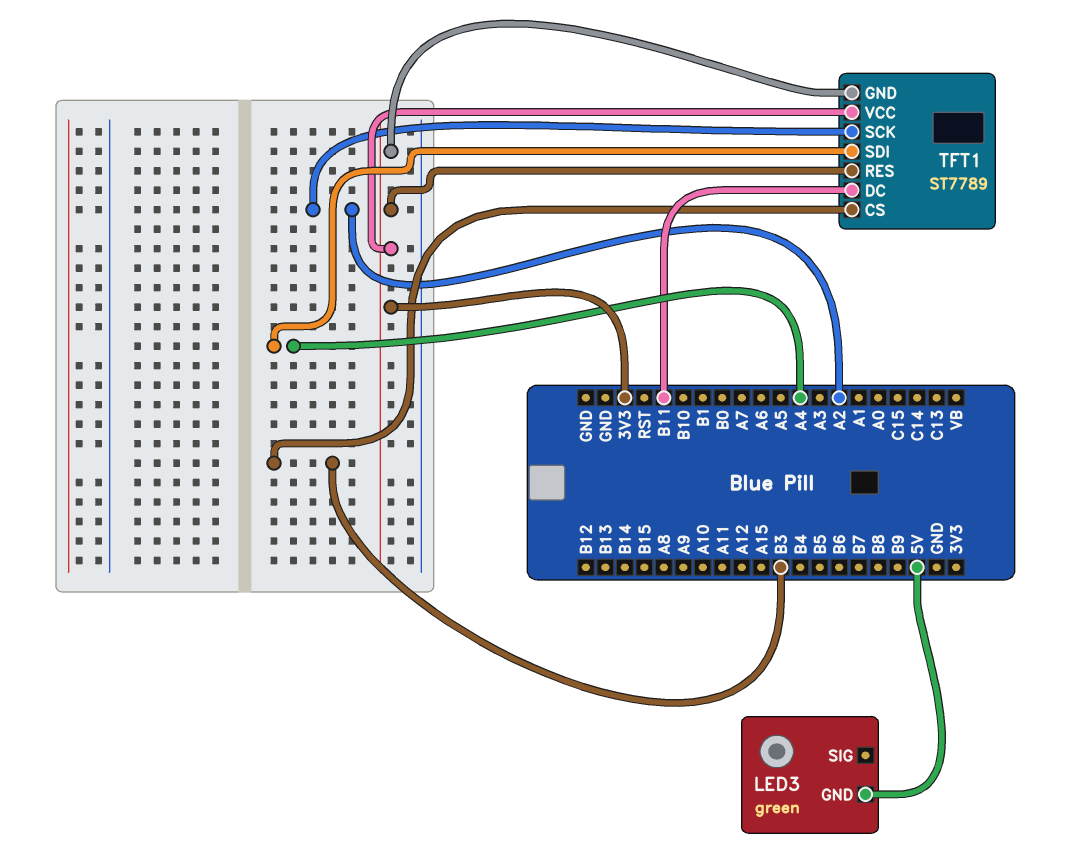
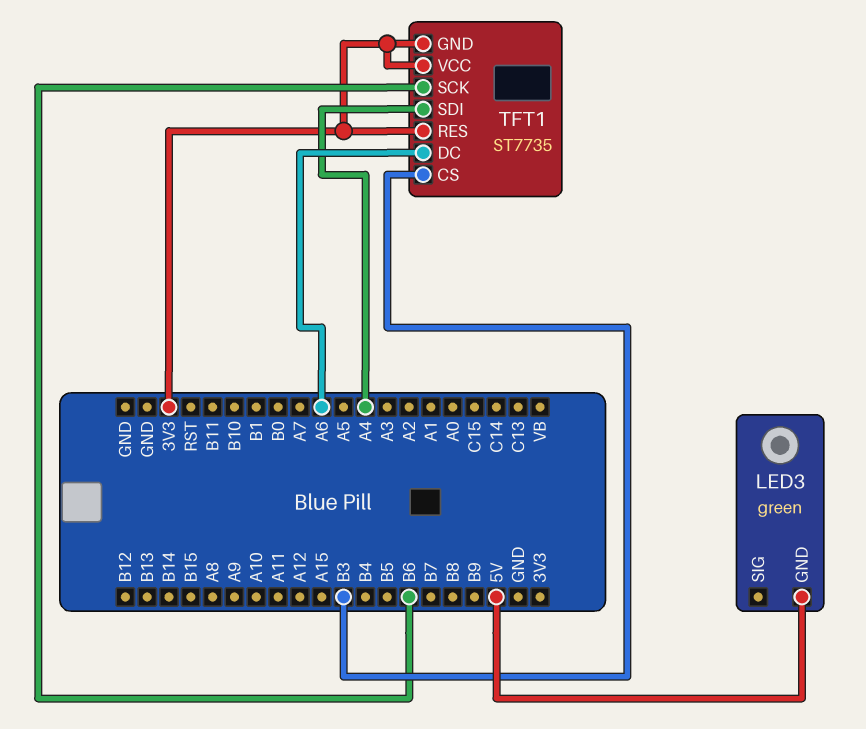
TFT1: ST7789 -> ST7735
TFT1 pin DC: B11 -> A6
TFT1 pin SCK: A2 -> B6

